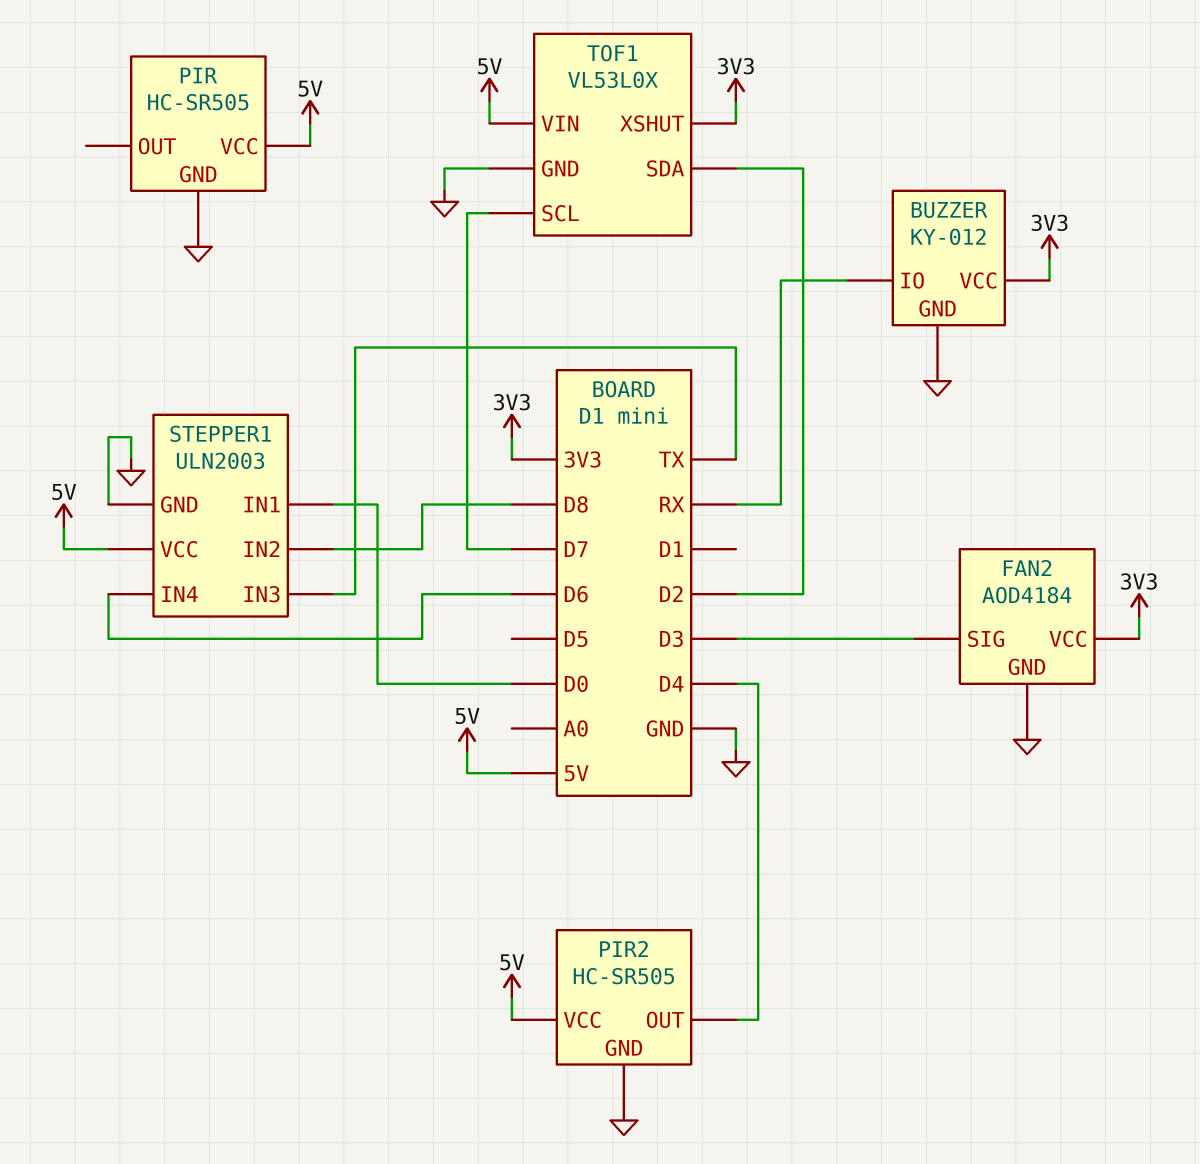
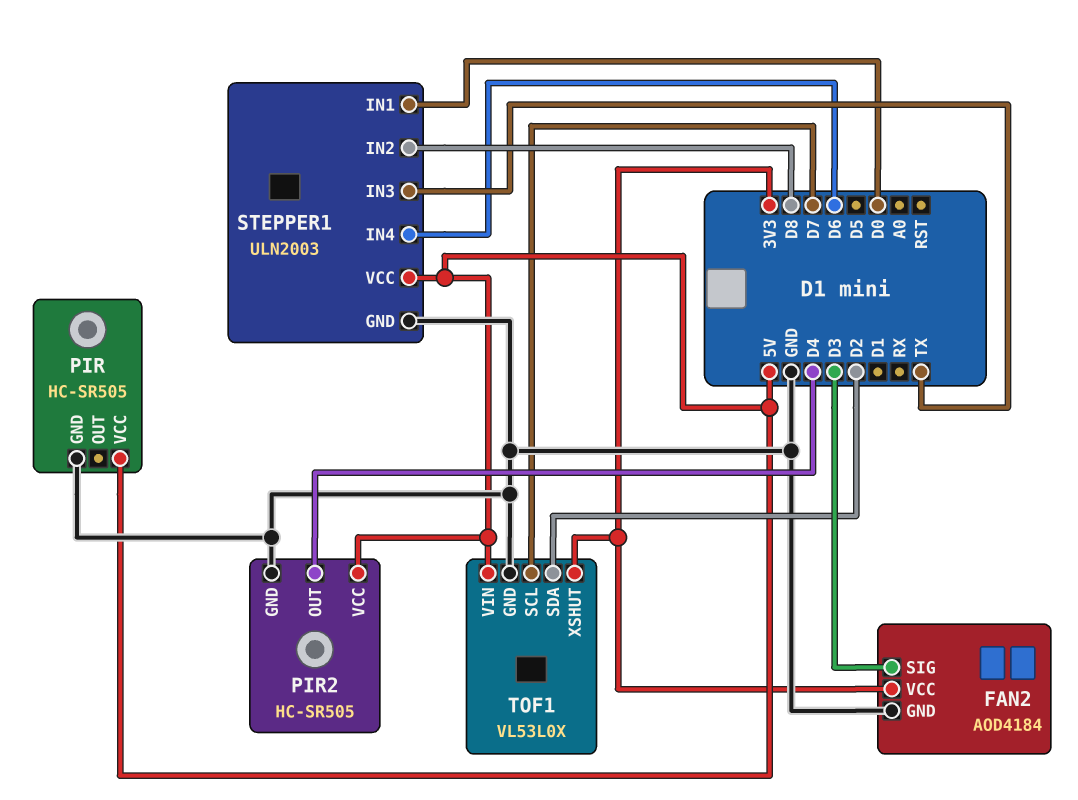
BUZZER: KY-012 -> none
BUZZER pin GND: GND -> none
BUZZER pin IO: RX -> none
BUZZER pin VCC: 3V3 -> none

